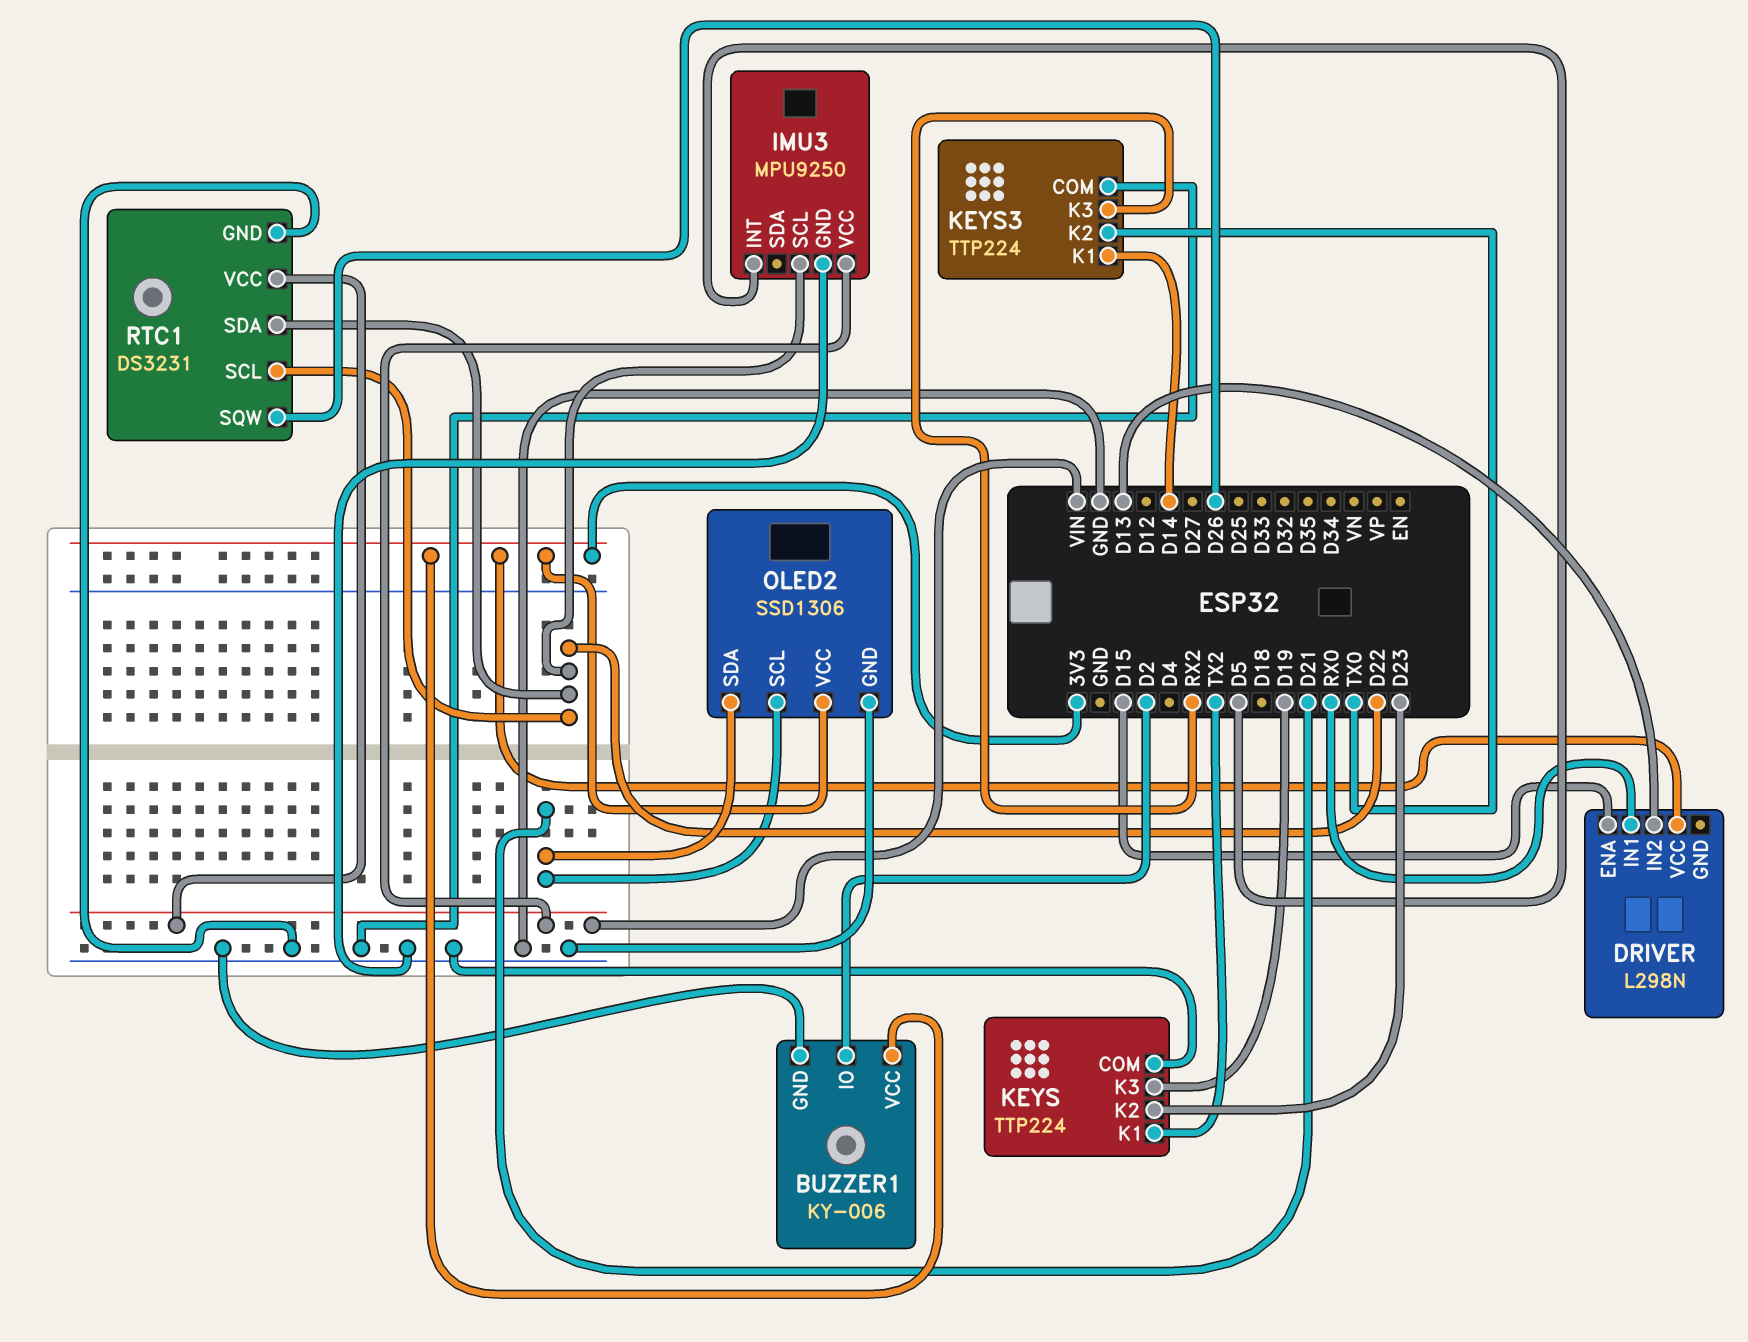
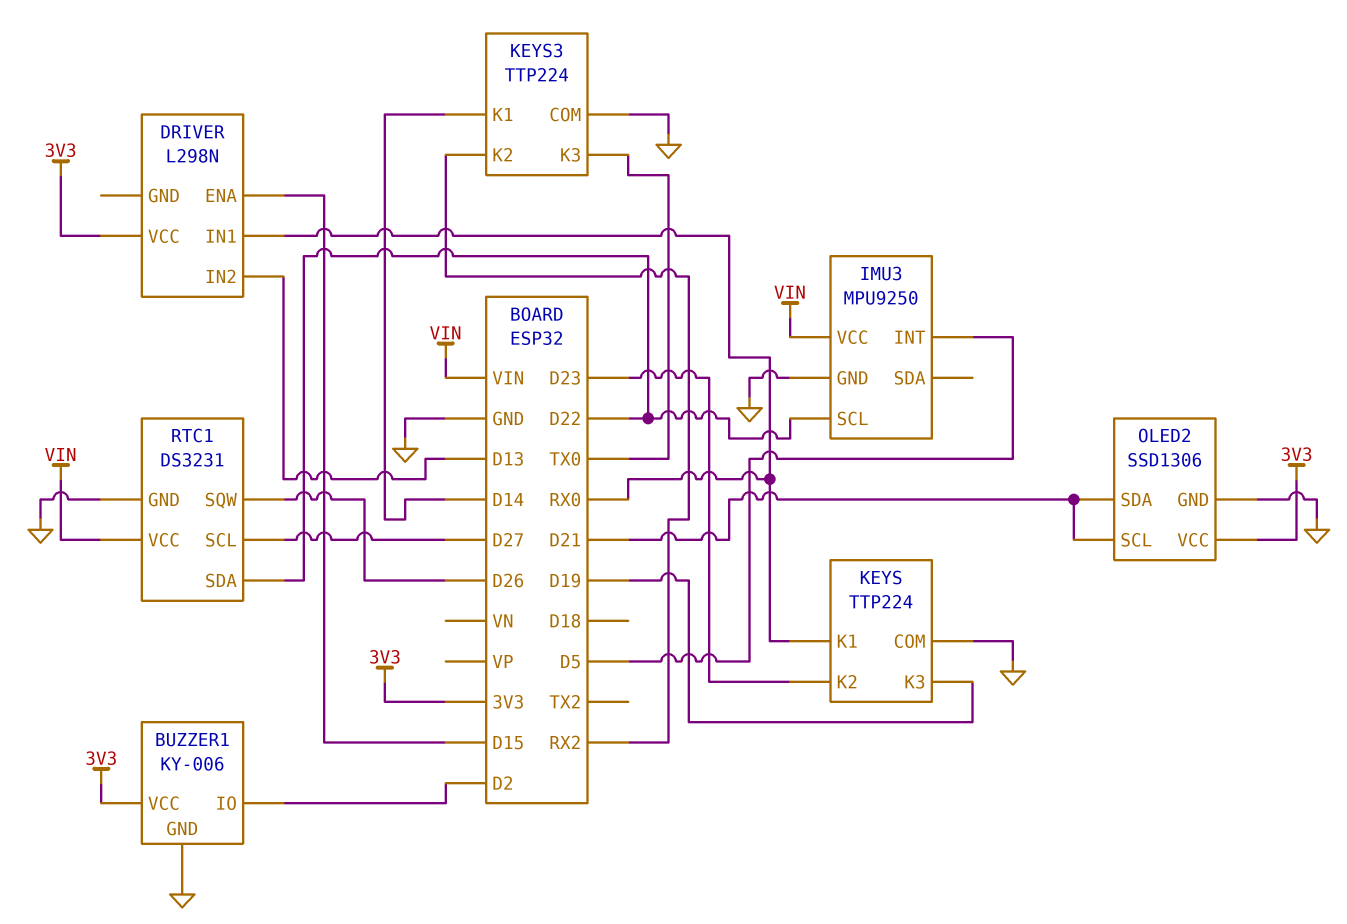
KEYS pin K1: TX2 -> RX0
KEYS3 pin K2: TX0 -> RX2
KEYS3 pin K3: RX2 -> TX0
RTC1 pin SCL: D22 -> D27

